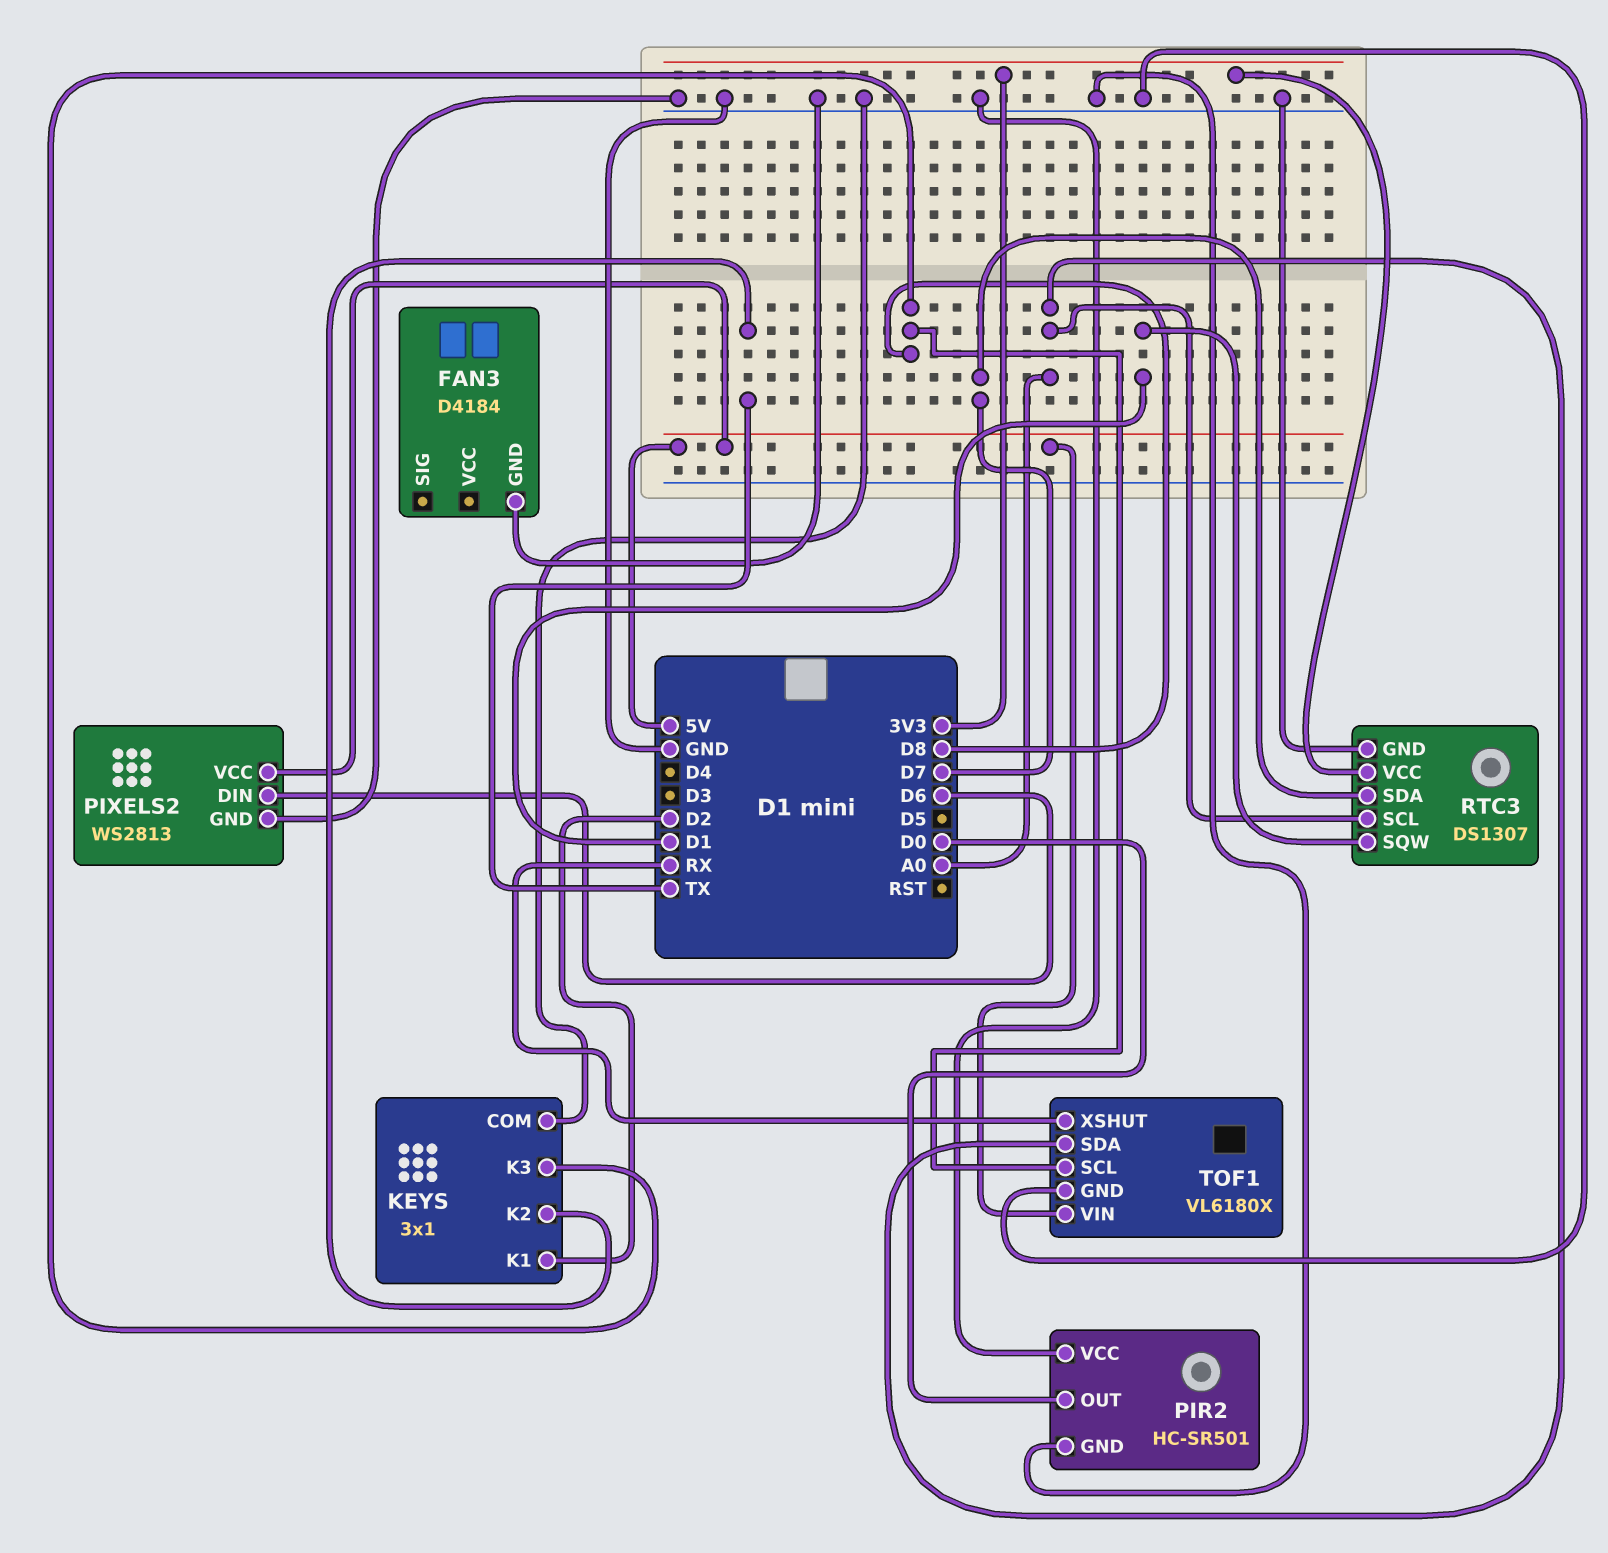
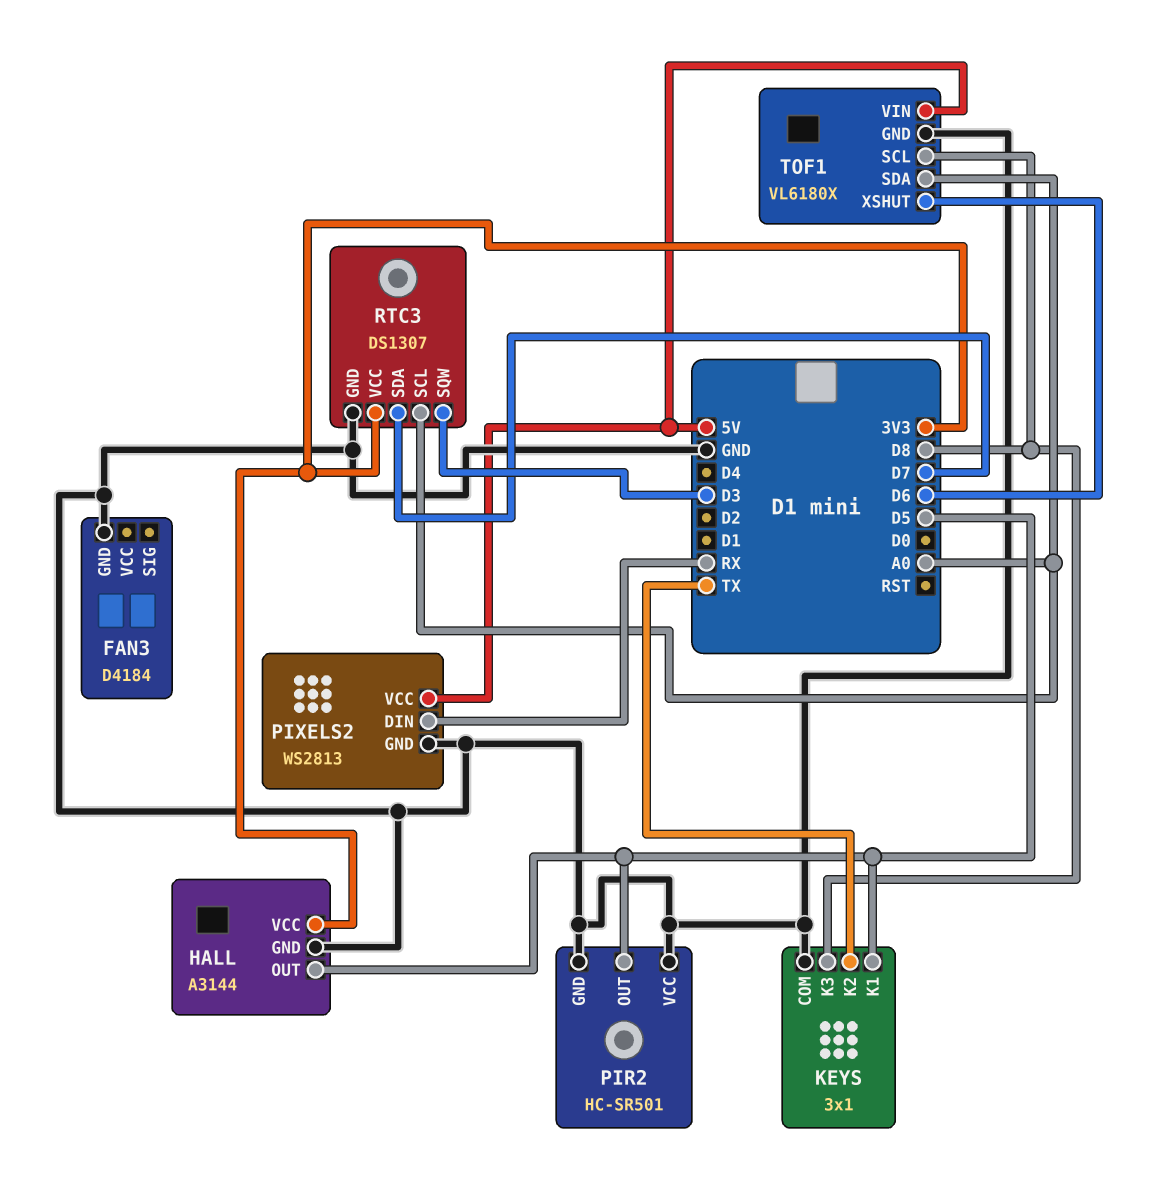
HALL: none -> A3144
HALL pin GND: none -> GND
HALL pin OUT: none -> D5
HALL pin VCC: none -> 3V3
KEYS pin K1: D2 -> D5
PIR2 pin OUT: D0 -> D5
PIXELS2 pin DIN: D6 -> RX
RTC3 pin SQW: D1 -> D3
TOF1 pin XSHUT: RX -> D6

